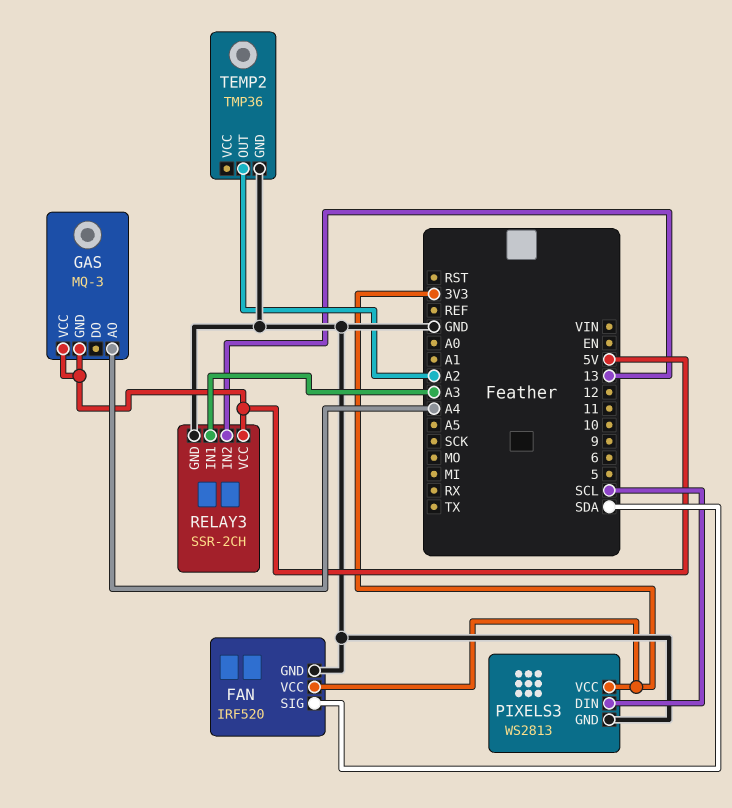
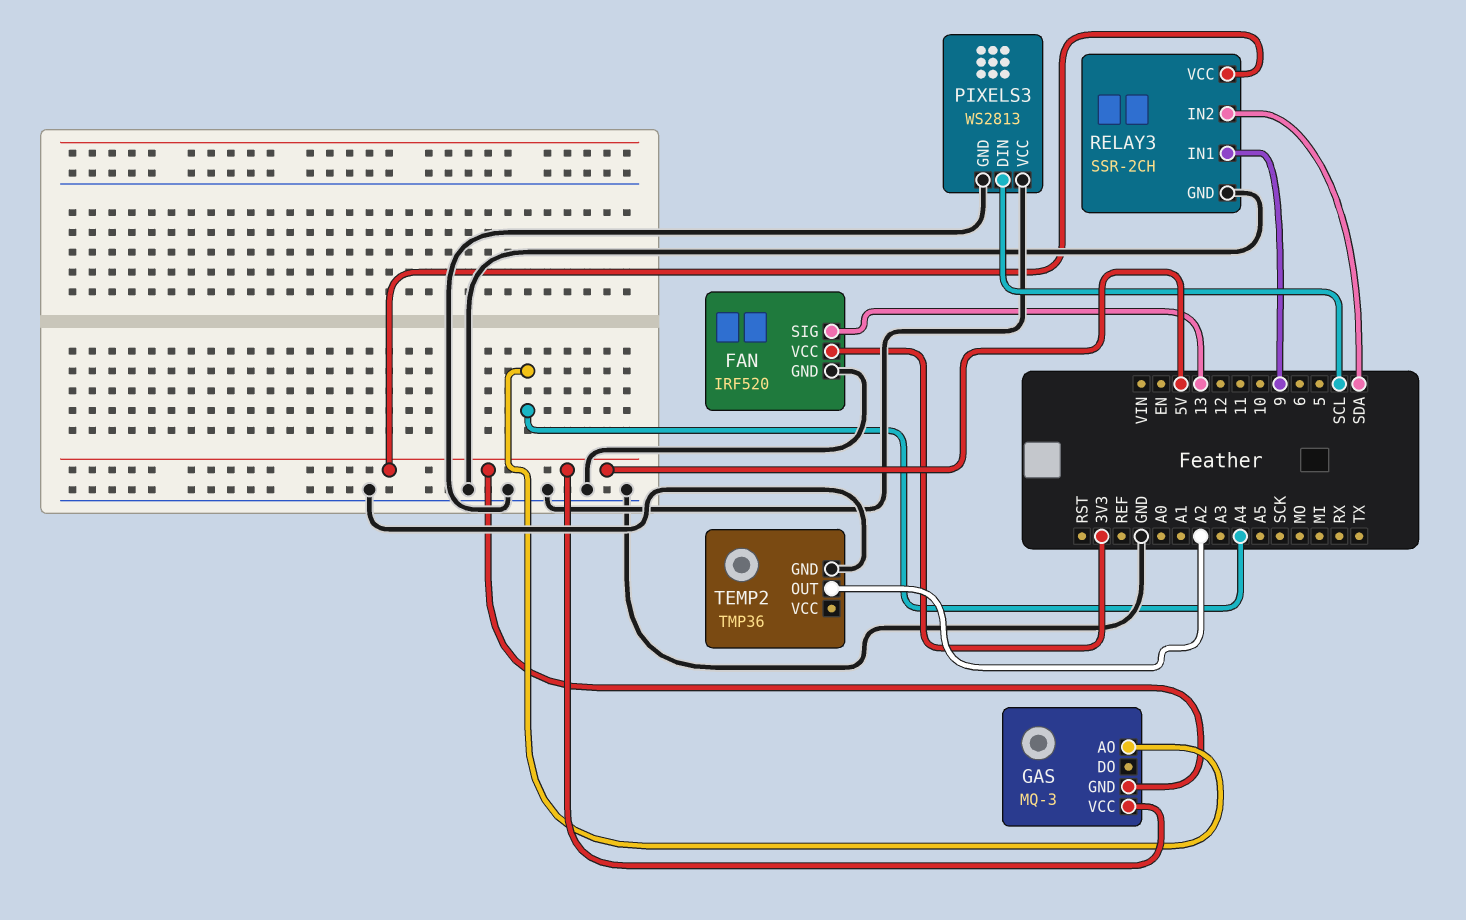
FAN pin SIG: SDA -> 13
PIXELS3 pin VCC: 3V3 -> GND
RELAY3 pin IN1: A3 -> 9
RELAY3 pin IN2: 13 -> SDA

